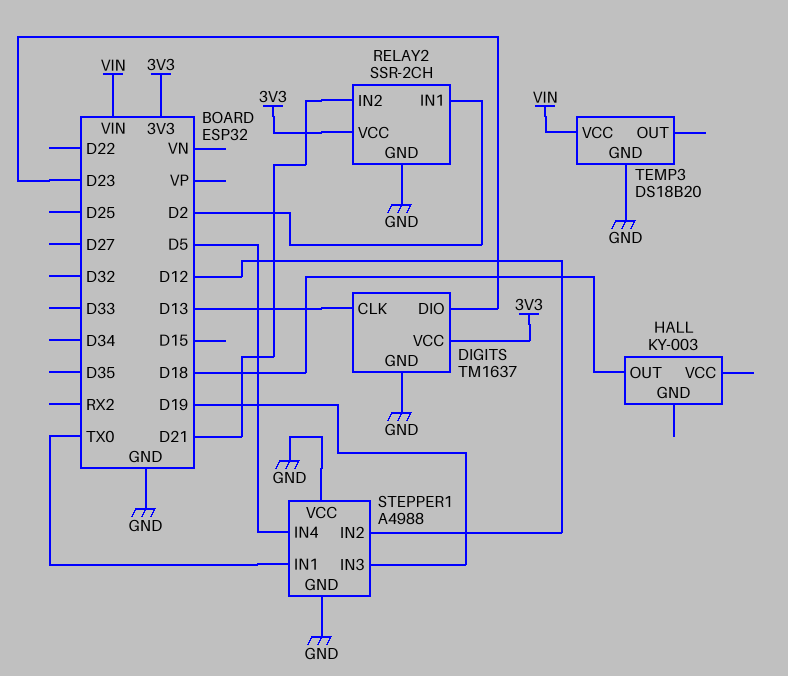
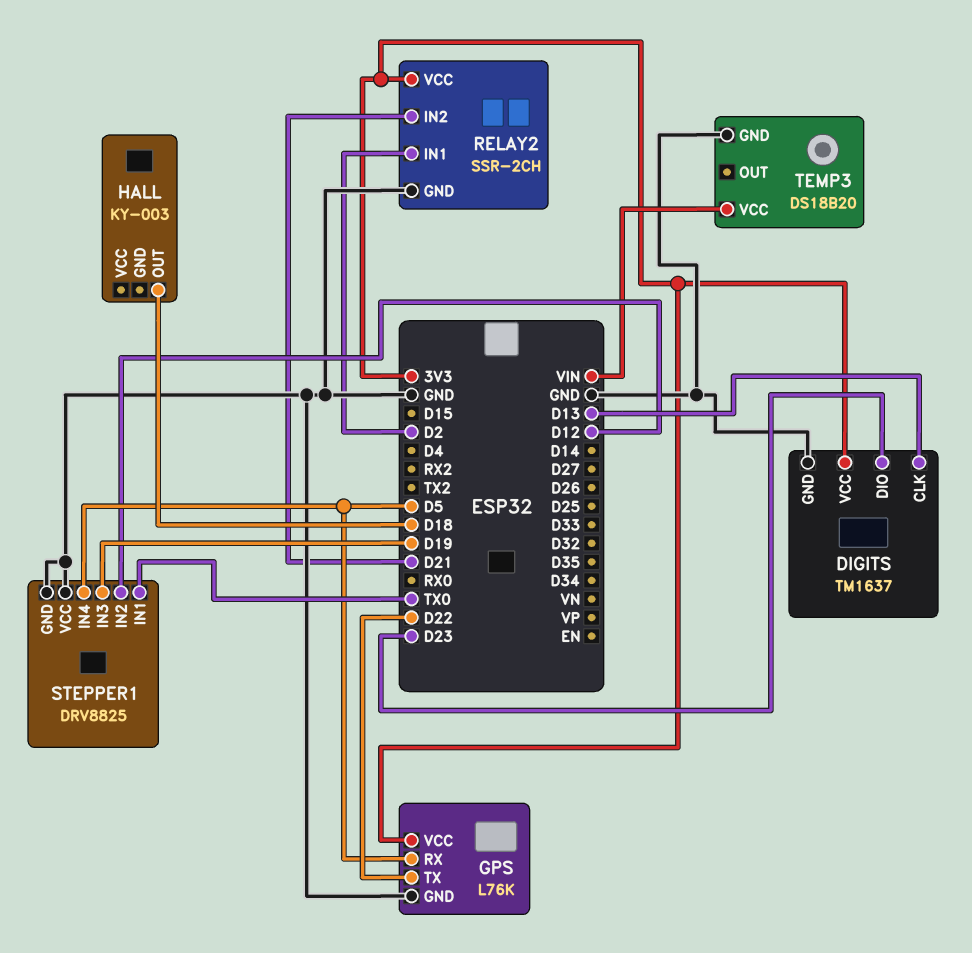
GPS: none -> L76K
GPS pin GND: none -> GND
GPS pin RX: none -> D5
GPS pin TX: none -> D22
GPS pin VCC: none -> 3V3
STEPPER1: A4988 -> DRV8825

